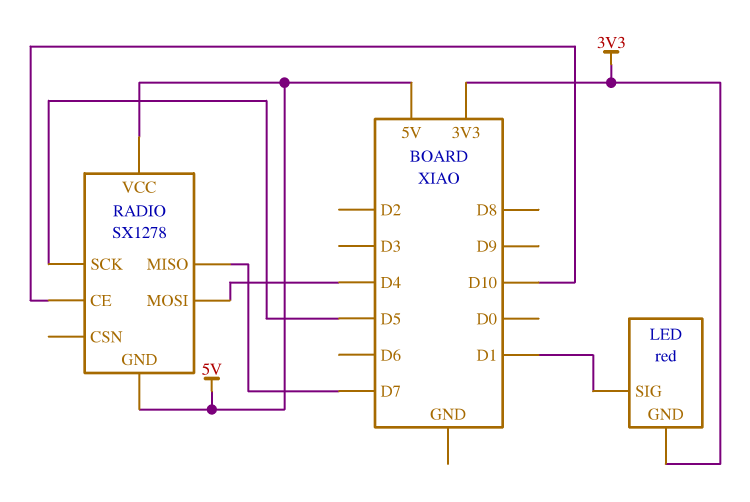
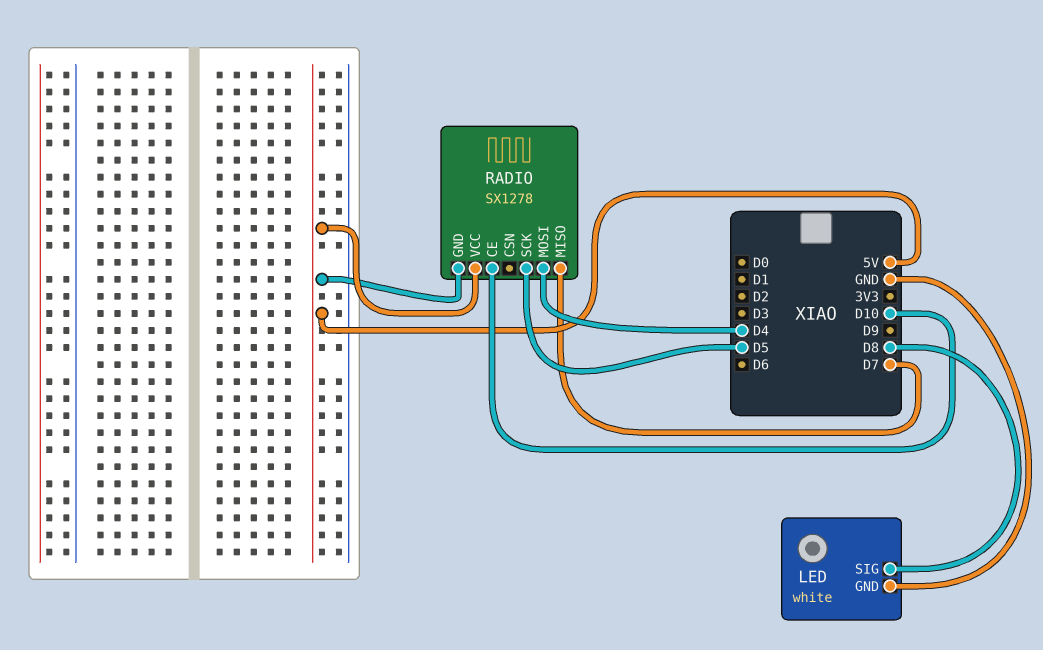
LED: red -> white
LED pin GND: 3V3 -> GND
LED pin SIG: D1 -> D8

